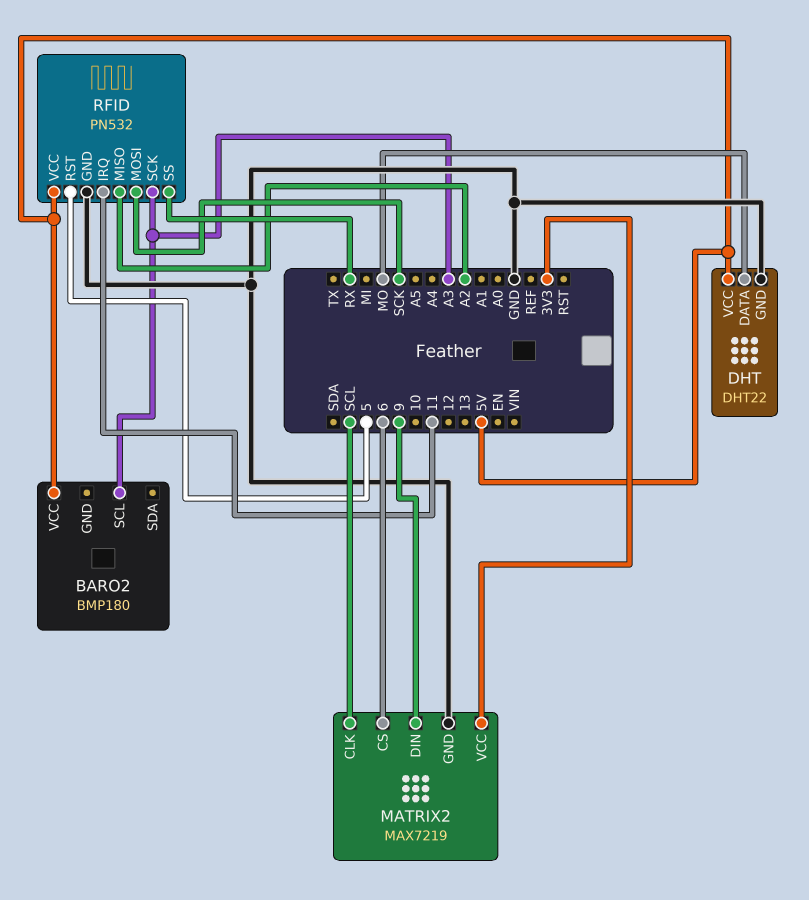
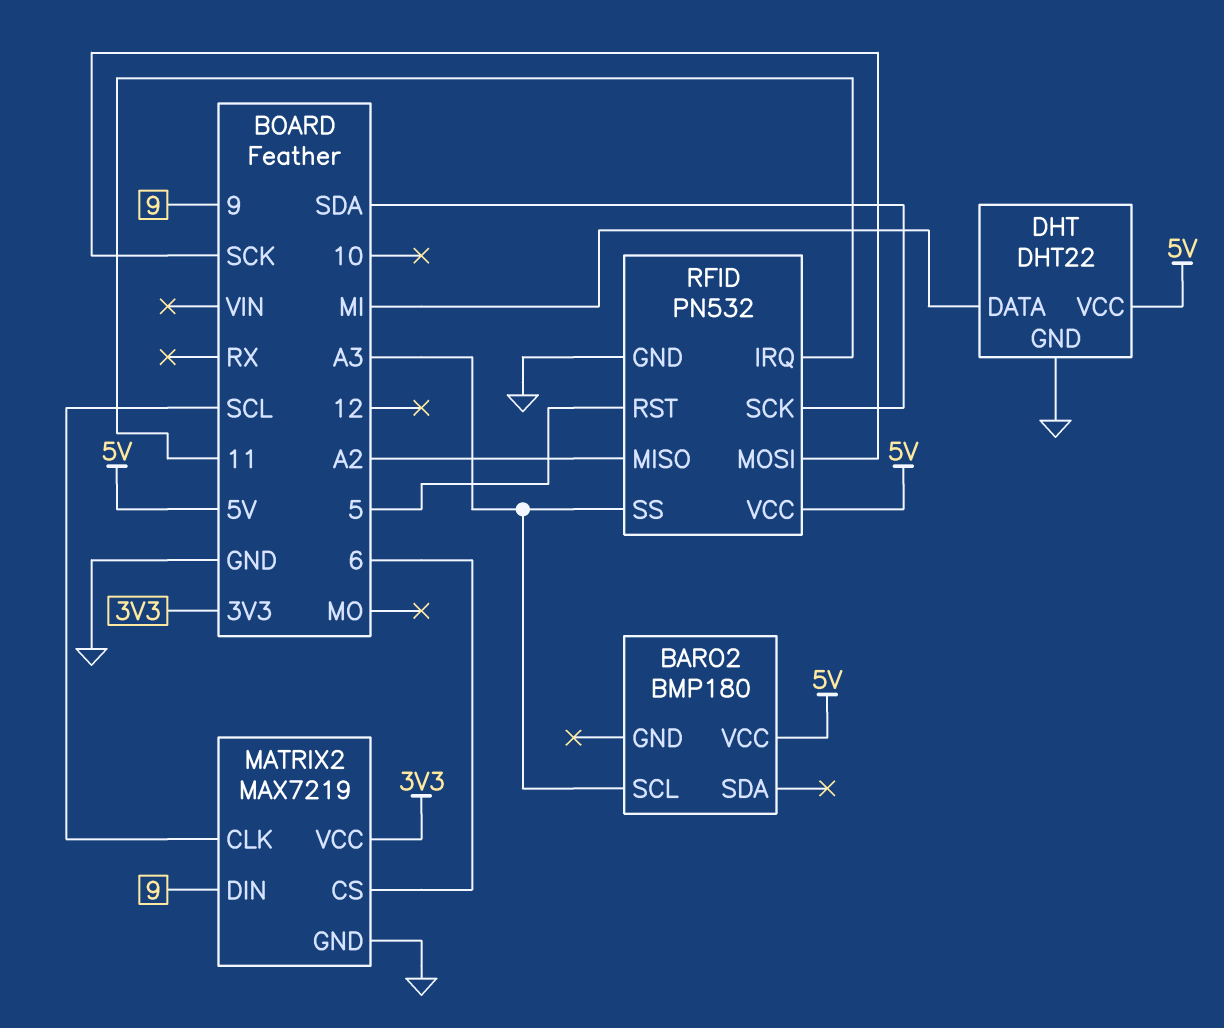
DHT pin DATA: MO -> MI
RFID pin SCK: A3 -> SDA
RFID pin SS: RX -> A3

